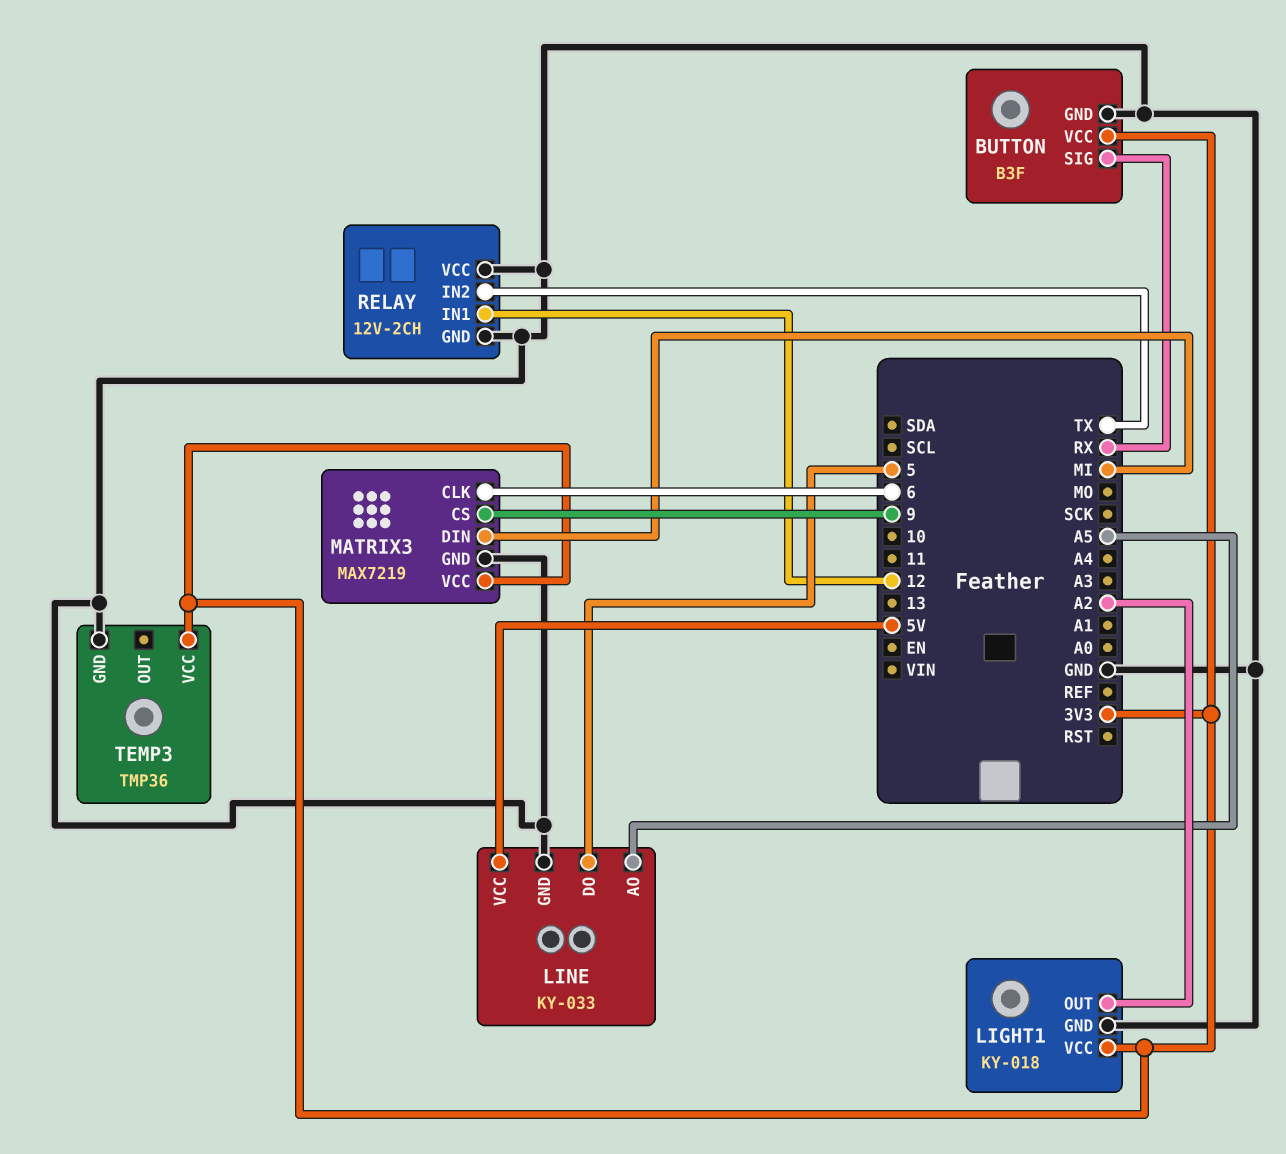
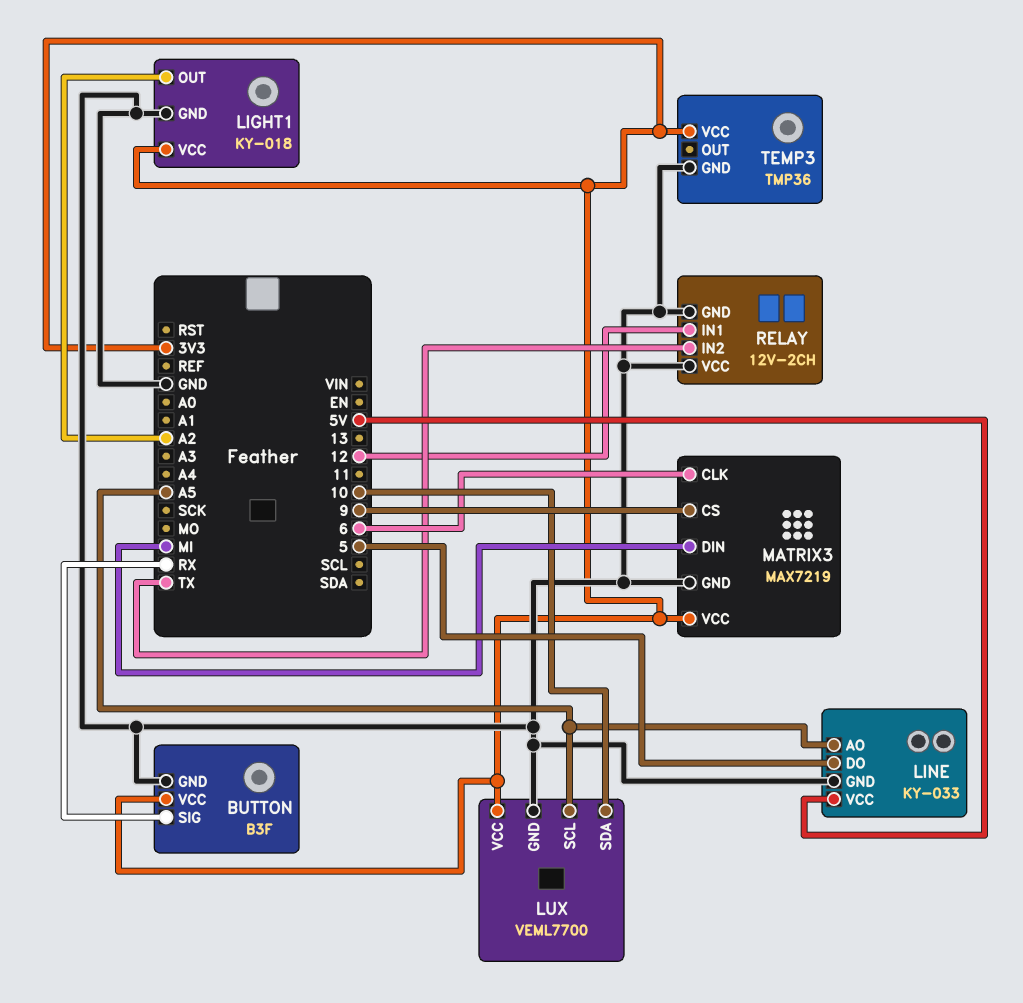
LUX: none -> VEML7700
LUX pin GND: none -> GND
LUX pin SCL: none -> A5
LUX pin SDA: none -> 10
LUX pin VCC: none -> 3V3

